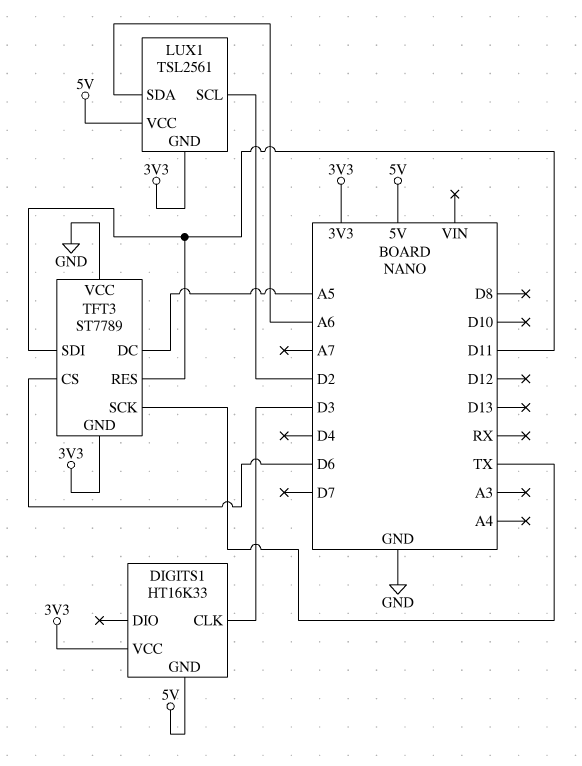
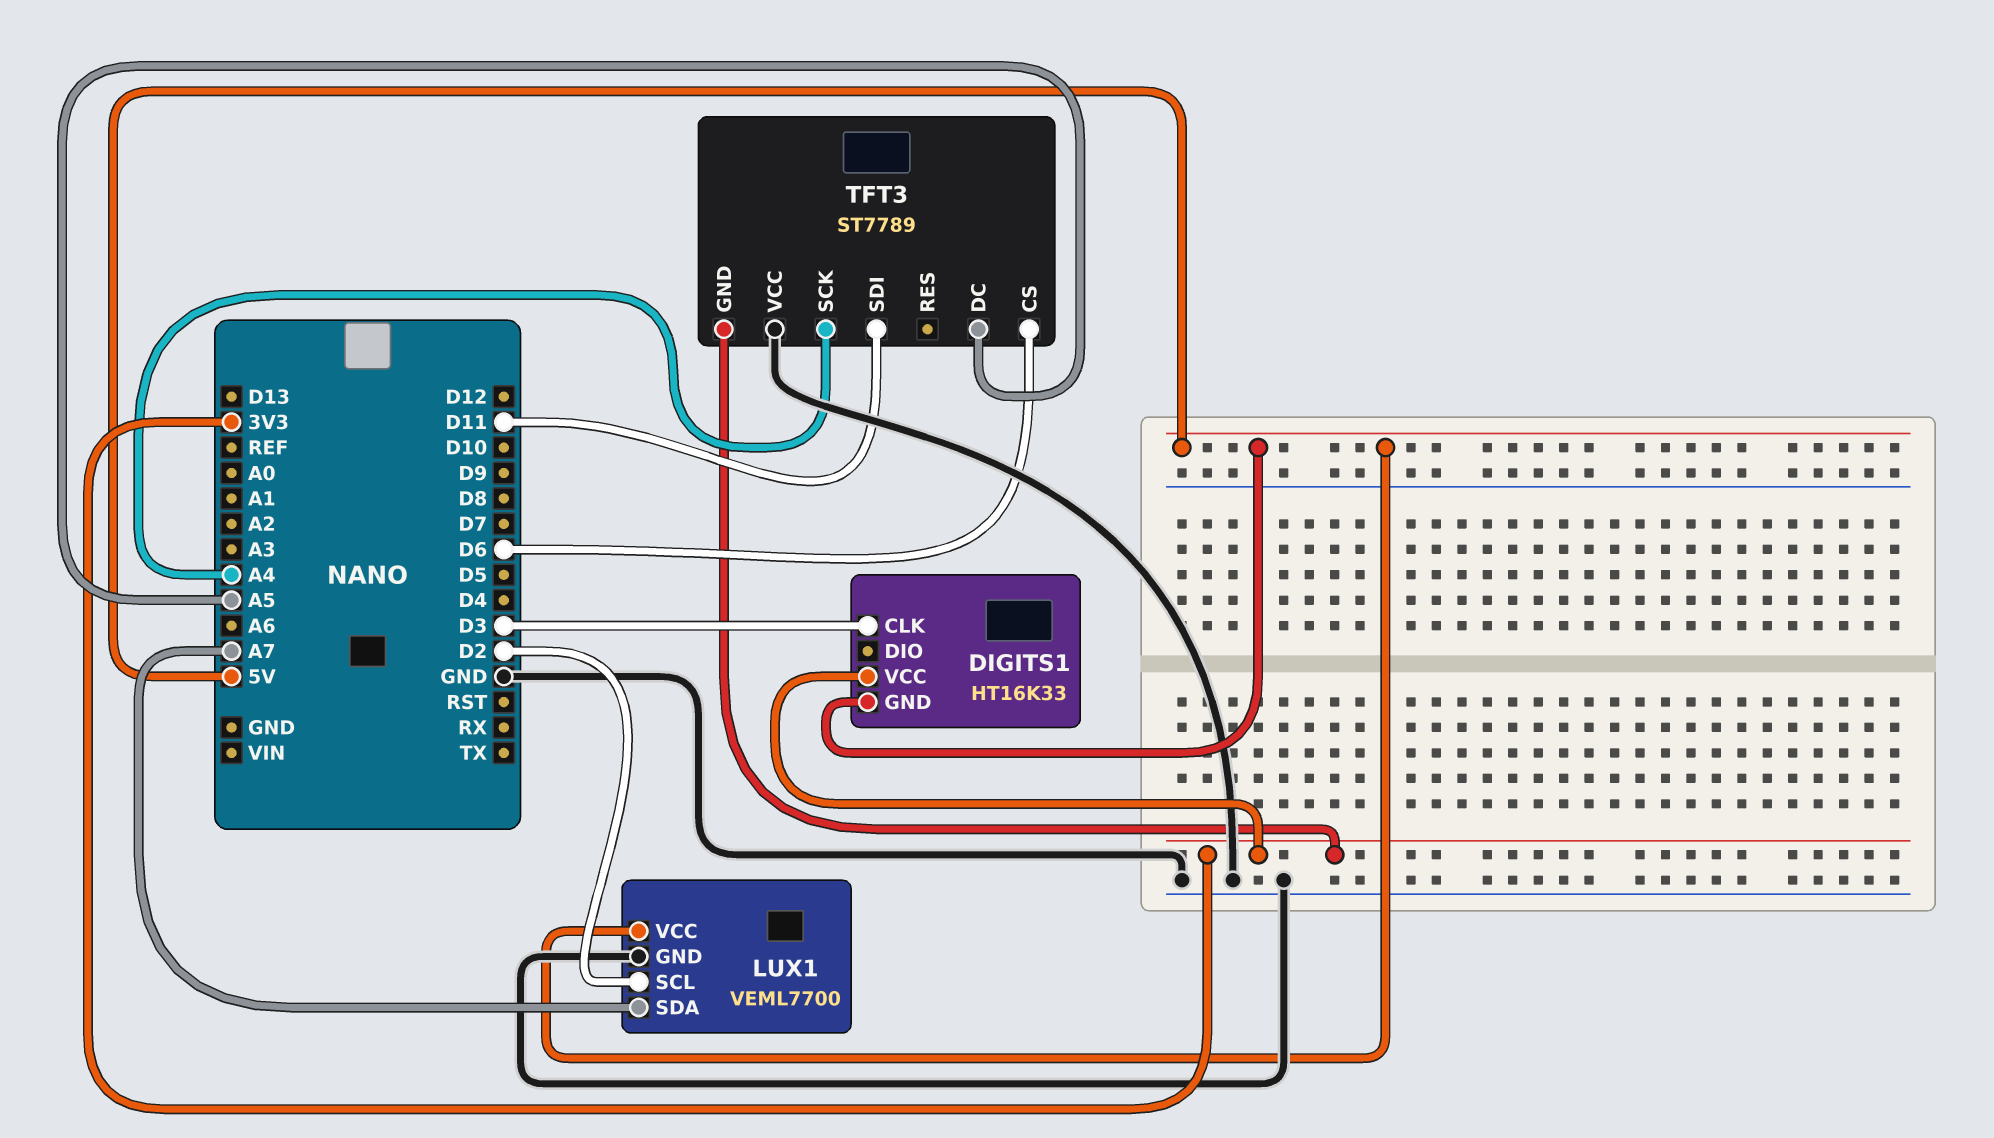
LUX1: TSL2561 -> VEML7700
LUX1 pin GND: 3V3 -> GND
LUX1 pin SDA: A6 -> A7
TFT3 pin RES: D11 -> none
TFT3 pin SCK: TX -> A4

